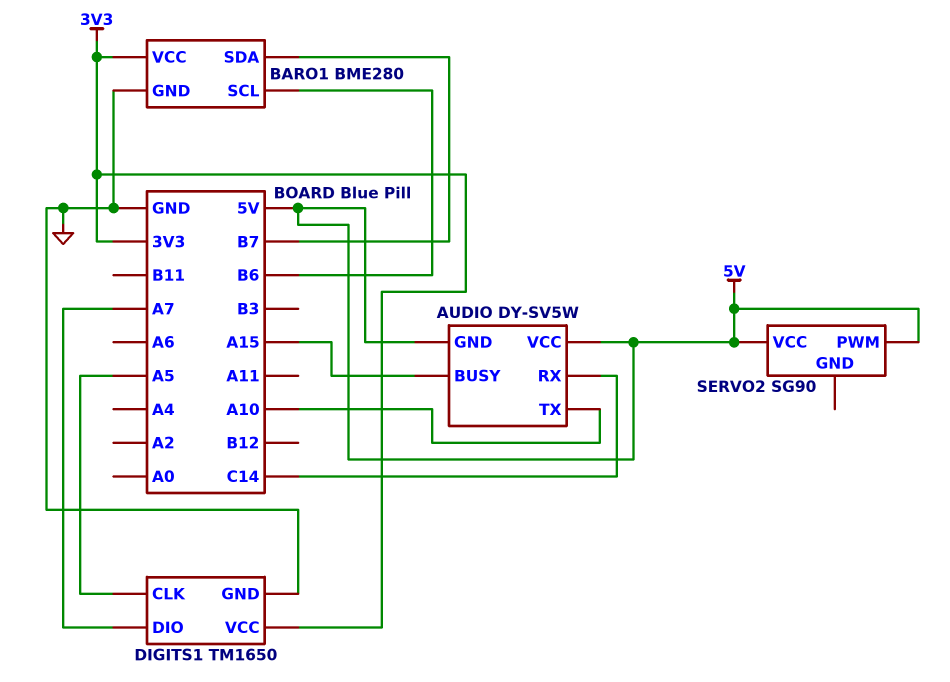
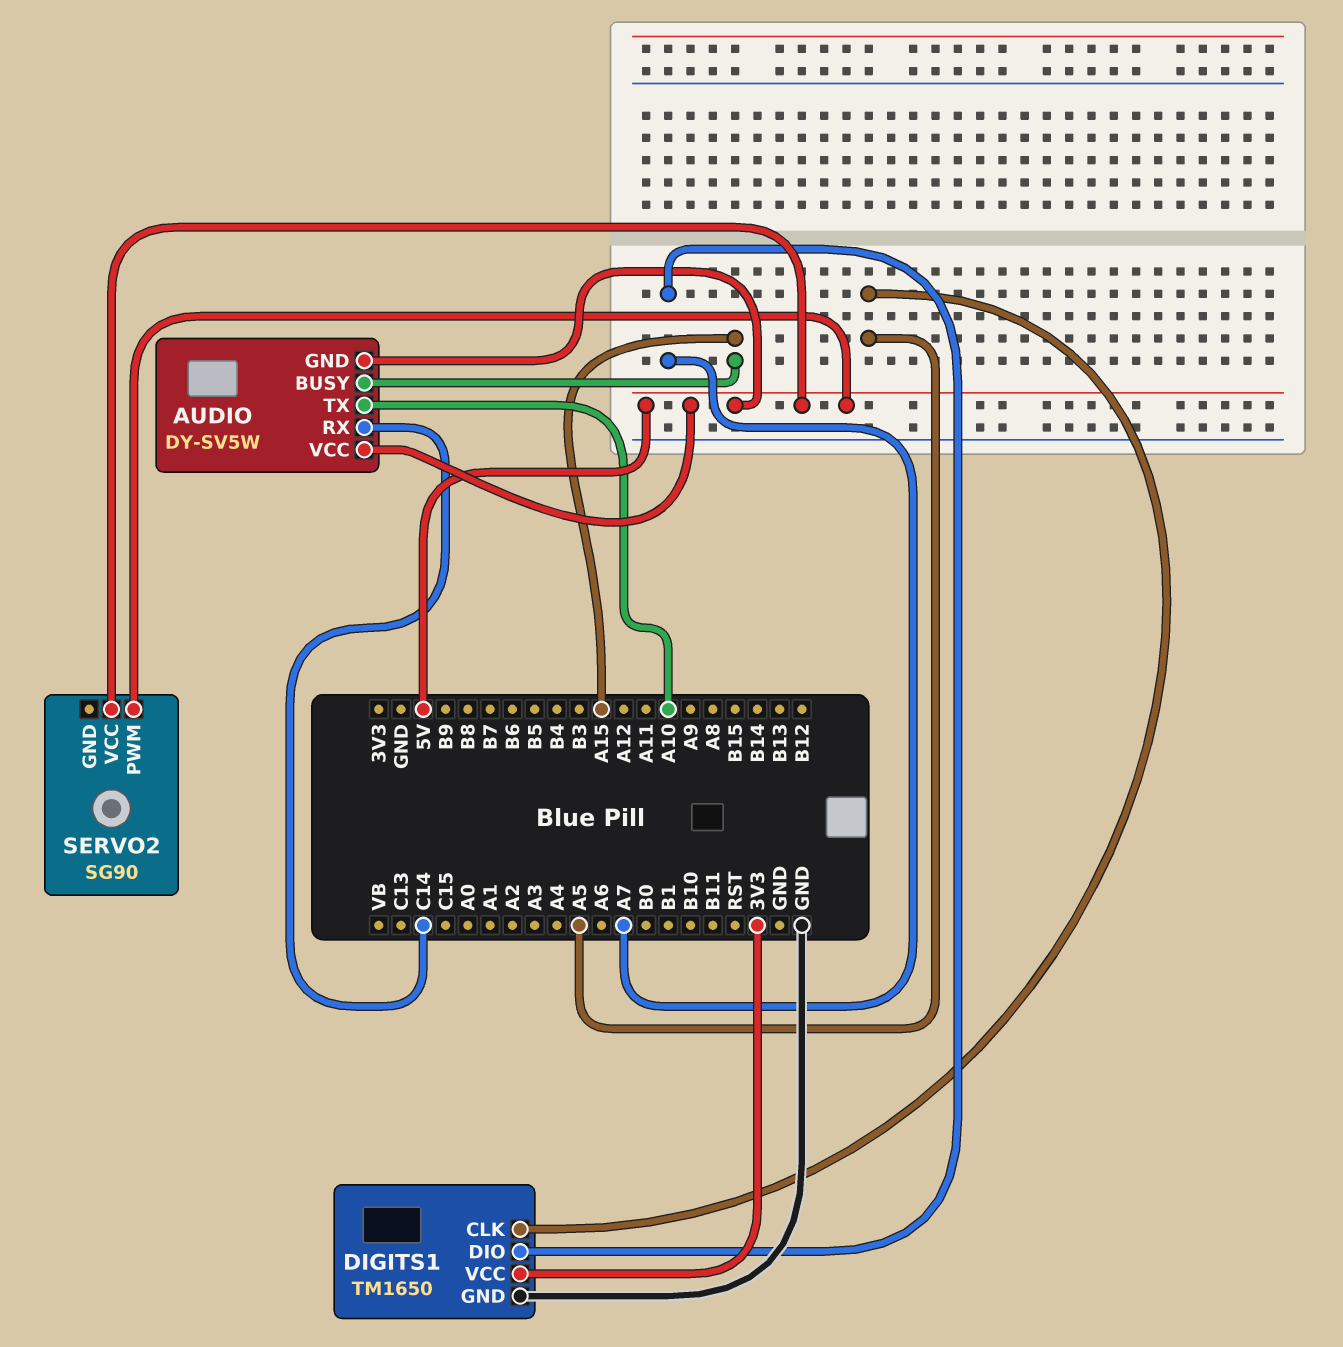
BARO1: BME280 -> none
BARO1 pin GND: GND -> none
BARO1 pin SCL: B6 -> none
BARO1 pin SDA: B7 -> none
BARO1 pin VCC: 3V3 -> none

